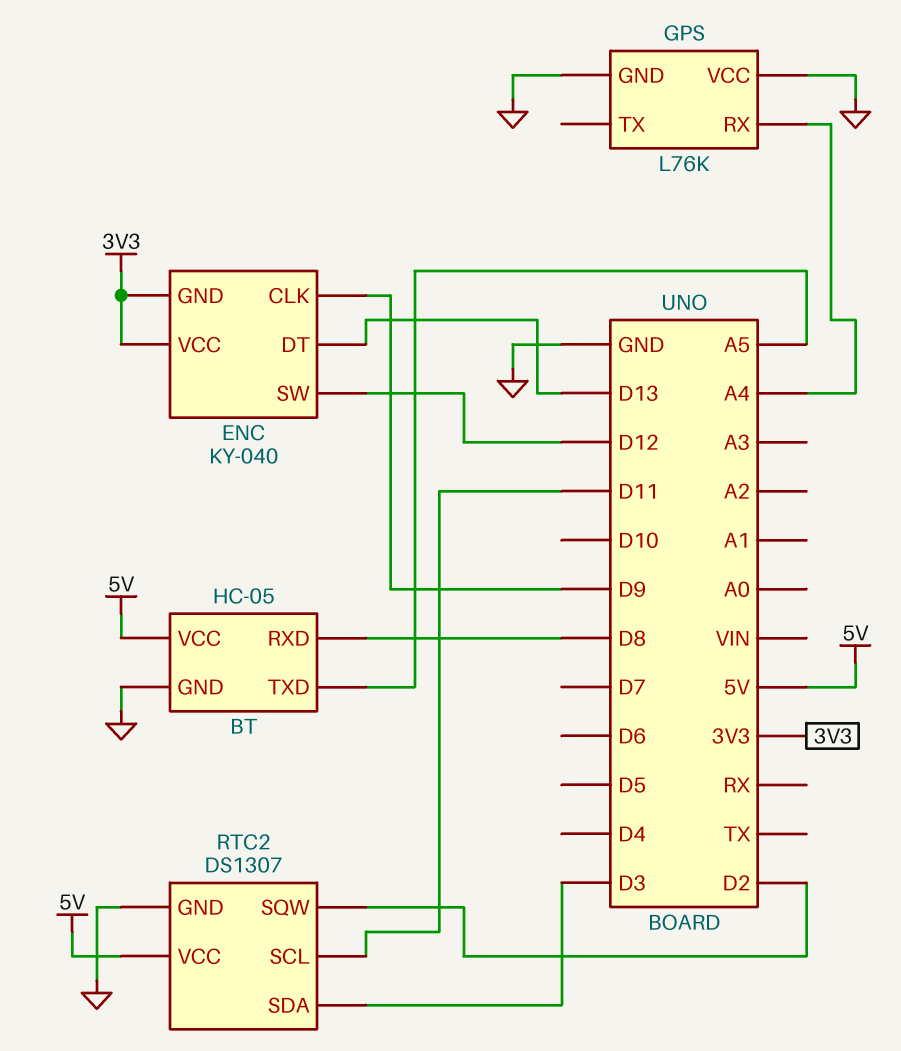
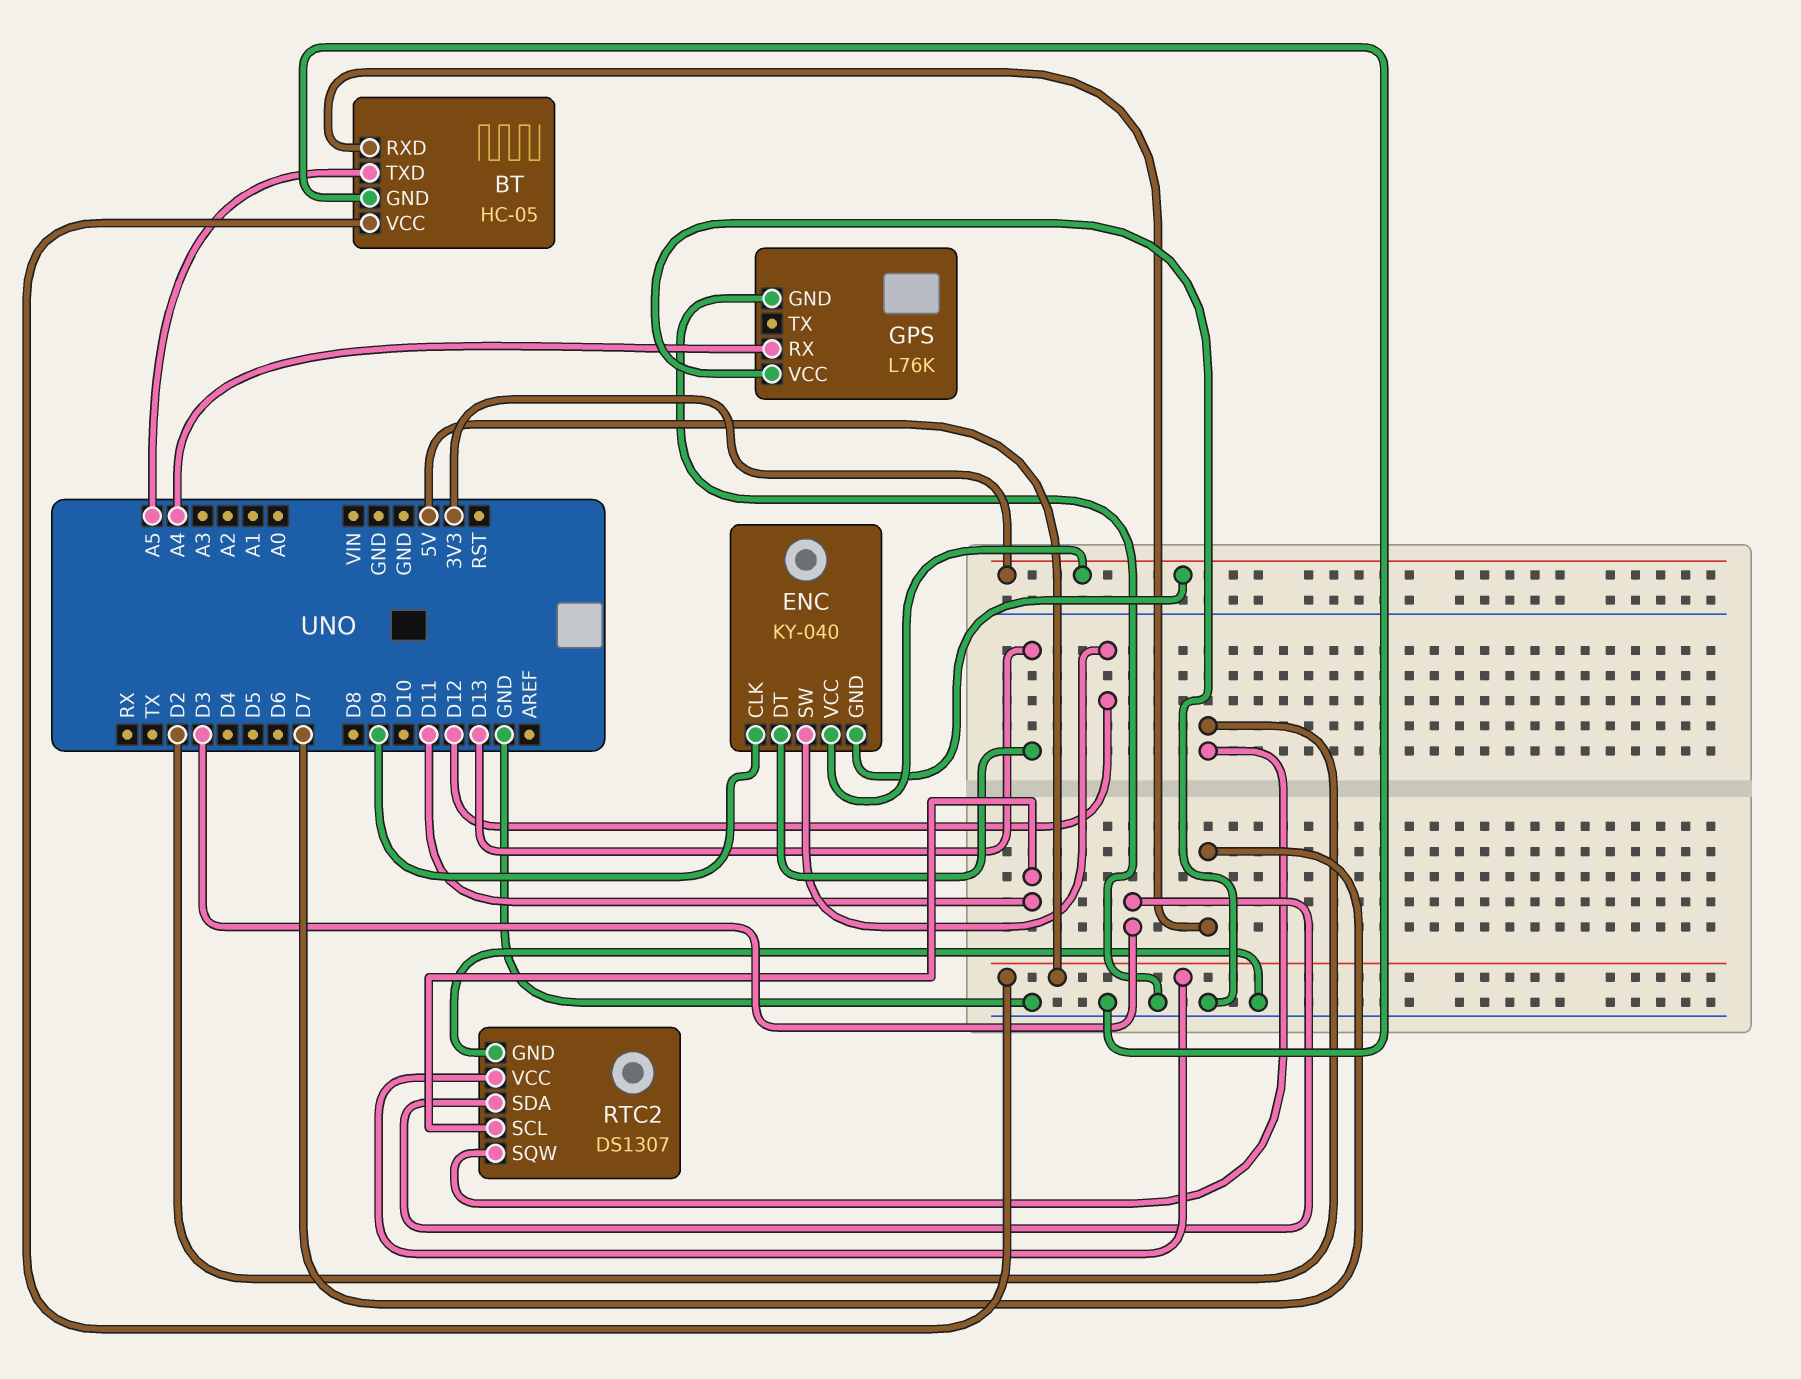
BT pin RXD: D8 -> D7

